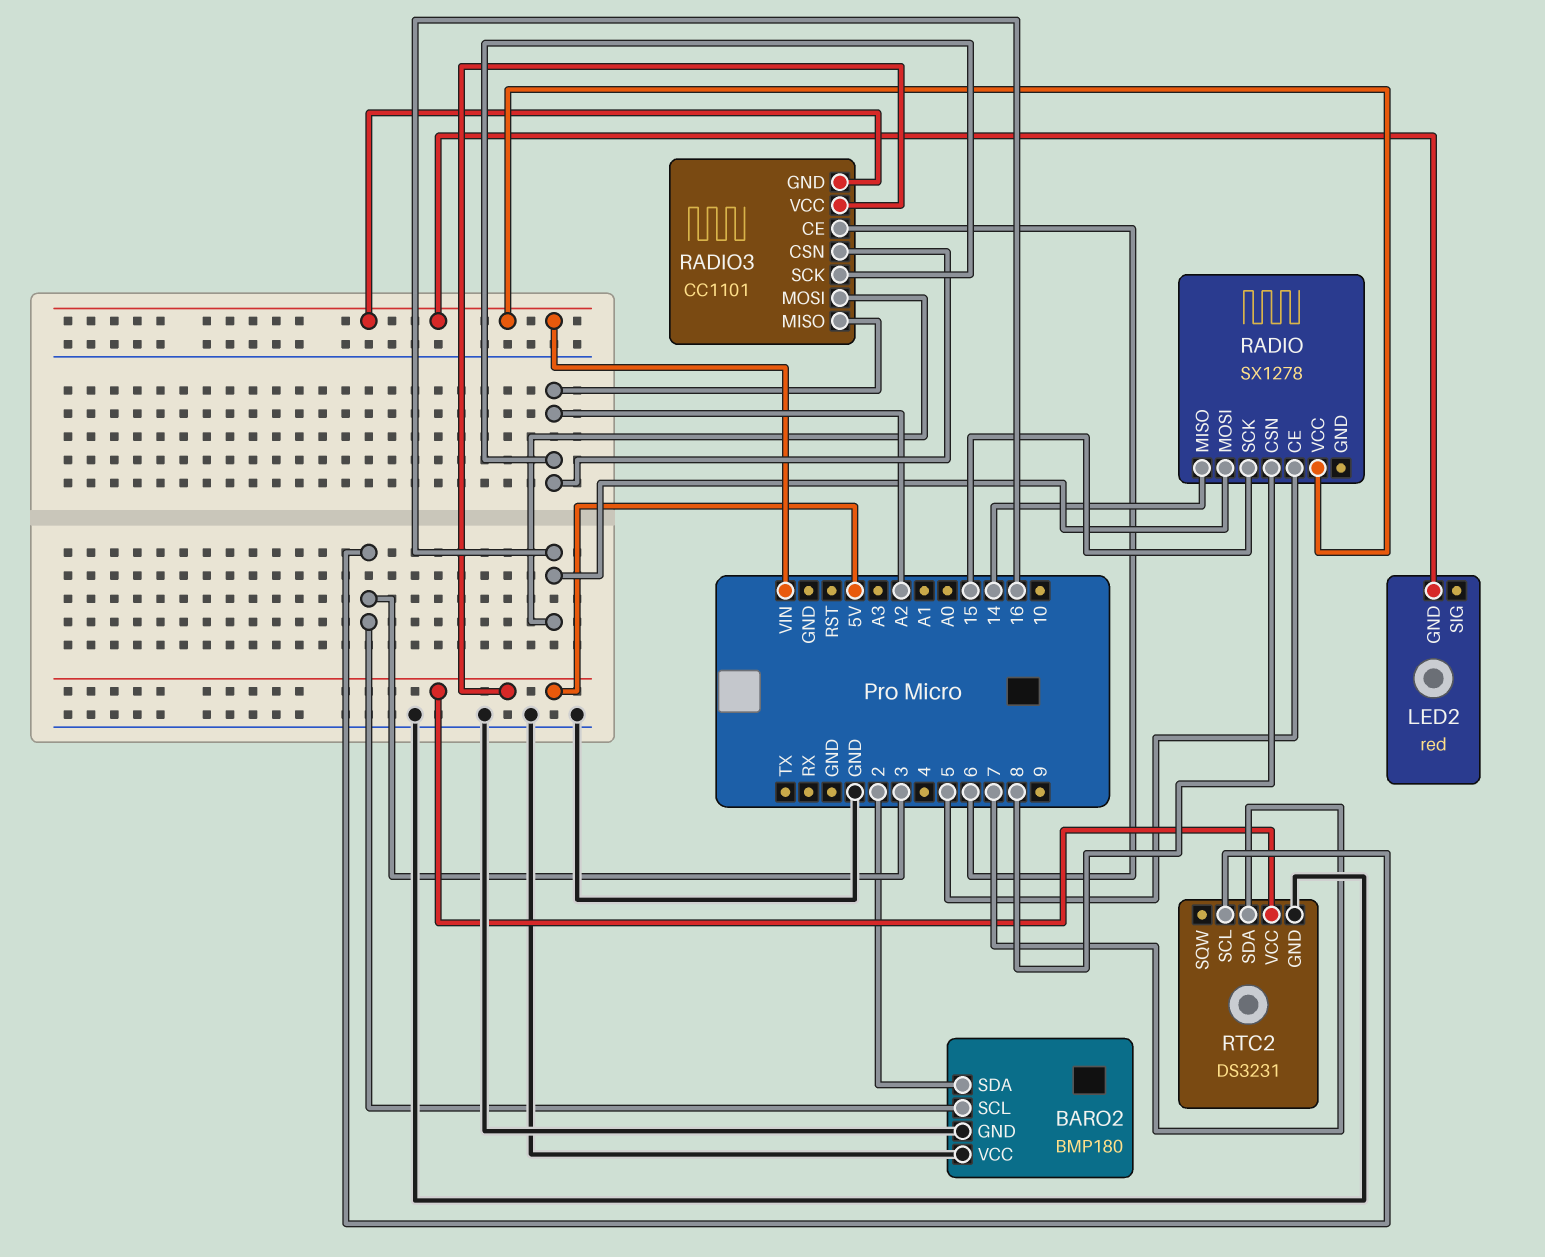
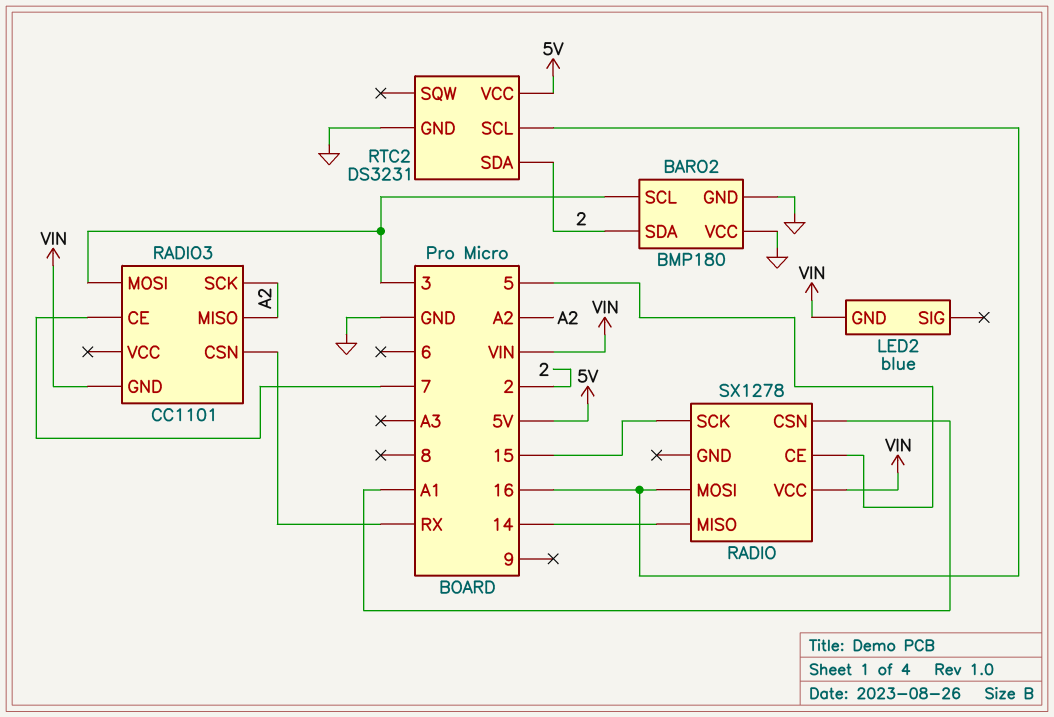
LED2: red -> blue
RADIO pin CSN: 8 -> A1
RADIO3 pin CE: 6 -> 7
RADIO3 pin CSN: A2 -> RX
RADIO3 pin MOSI: 16 -> 3
RADIO3 pin VCC: 5V -> none
RTC2 pin SCL: 3 -> 16
RTC2 pin SDA: 7 -> 2

